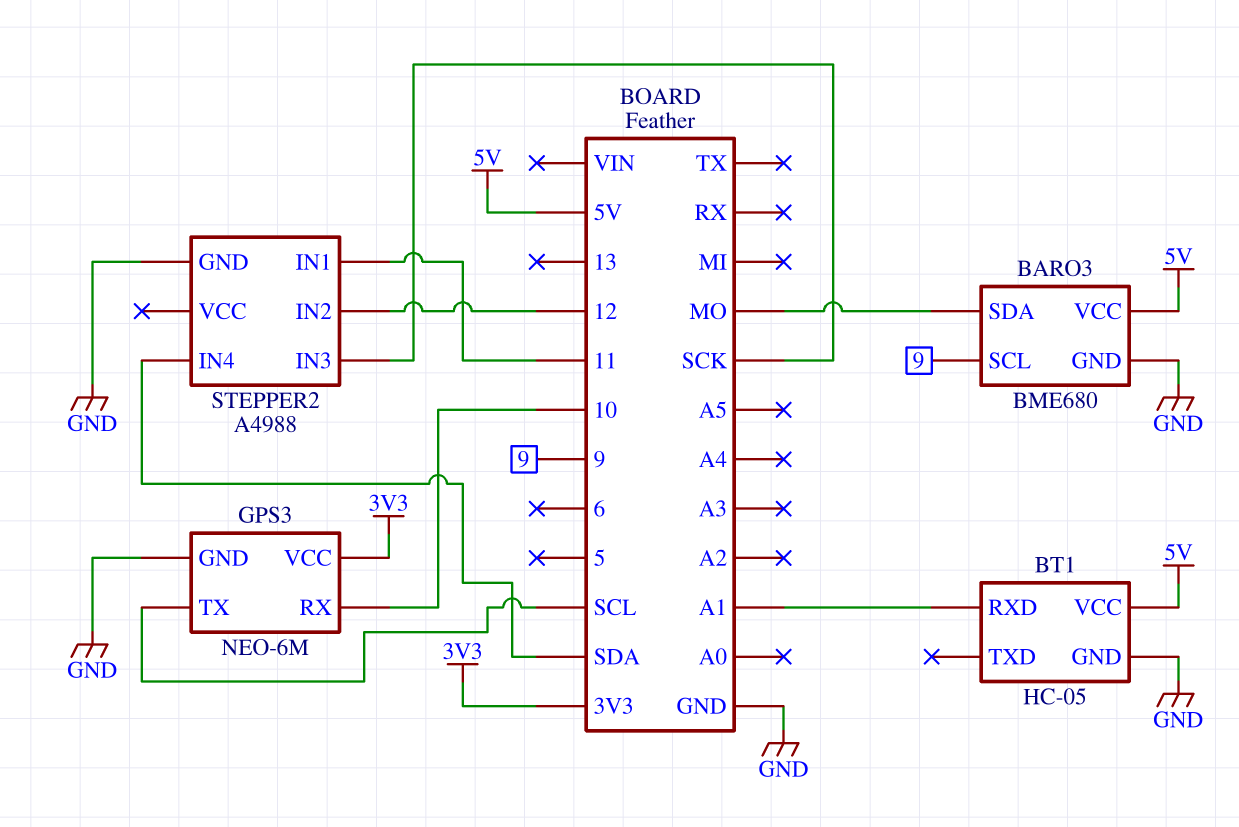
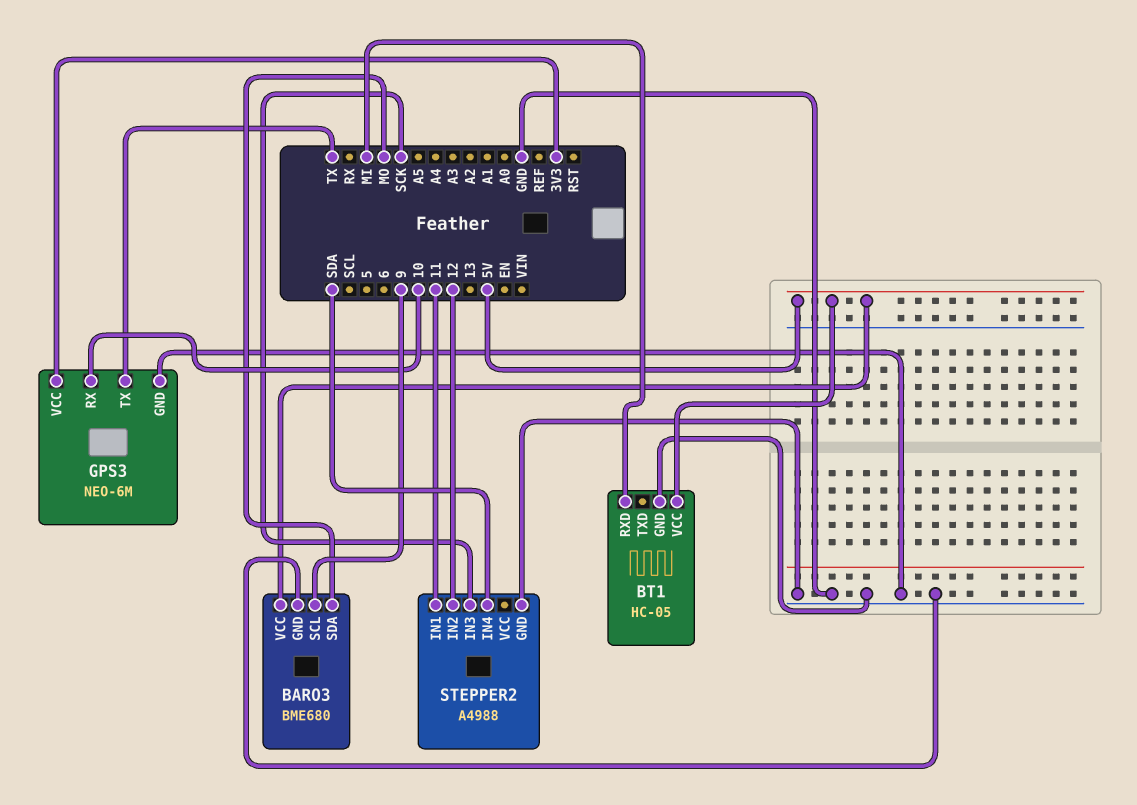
BT1 pin RXD: A1 -> MI
GPS3 pin TX: SCL -> TX

